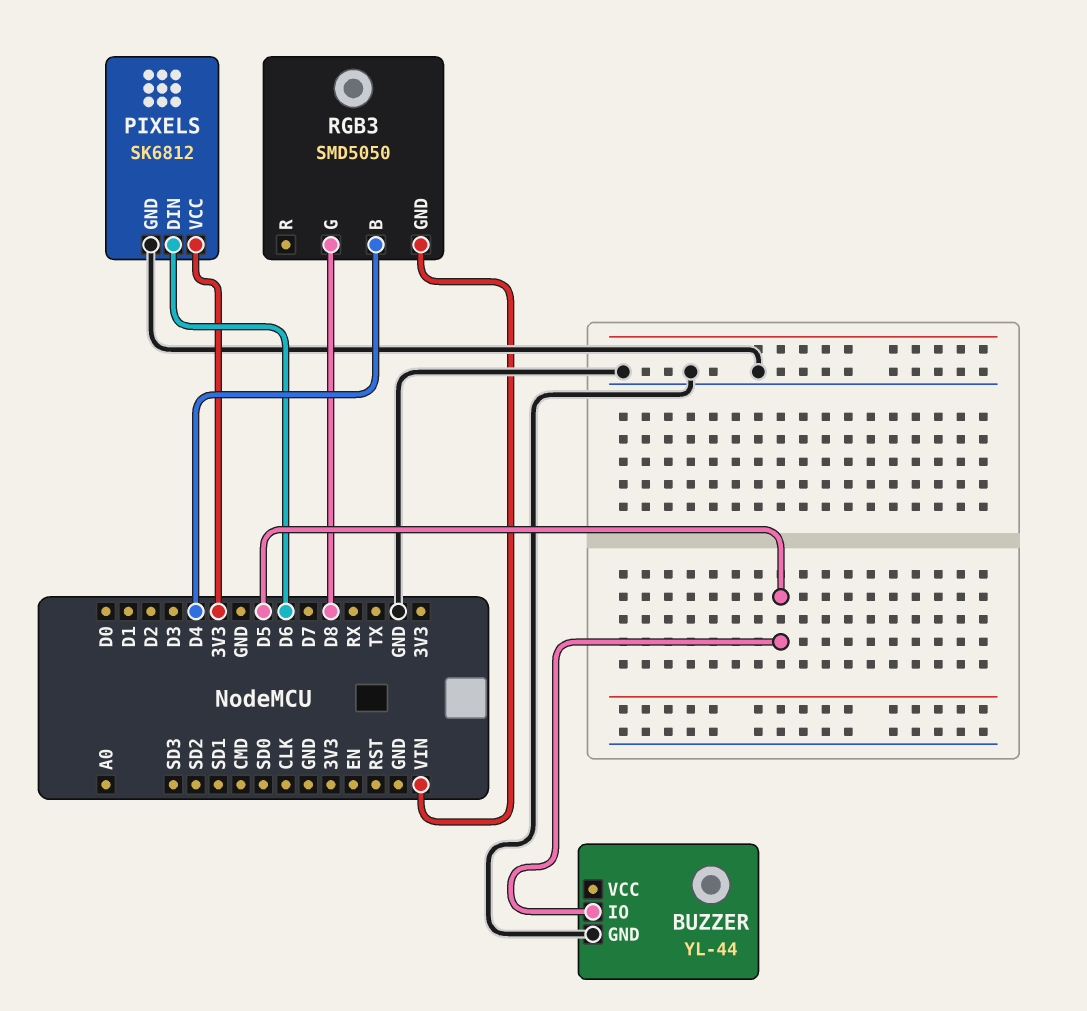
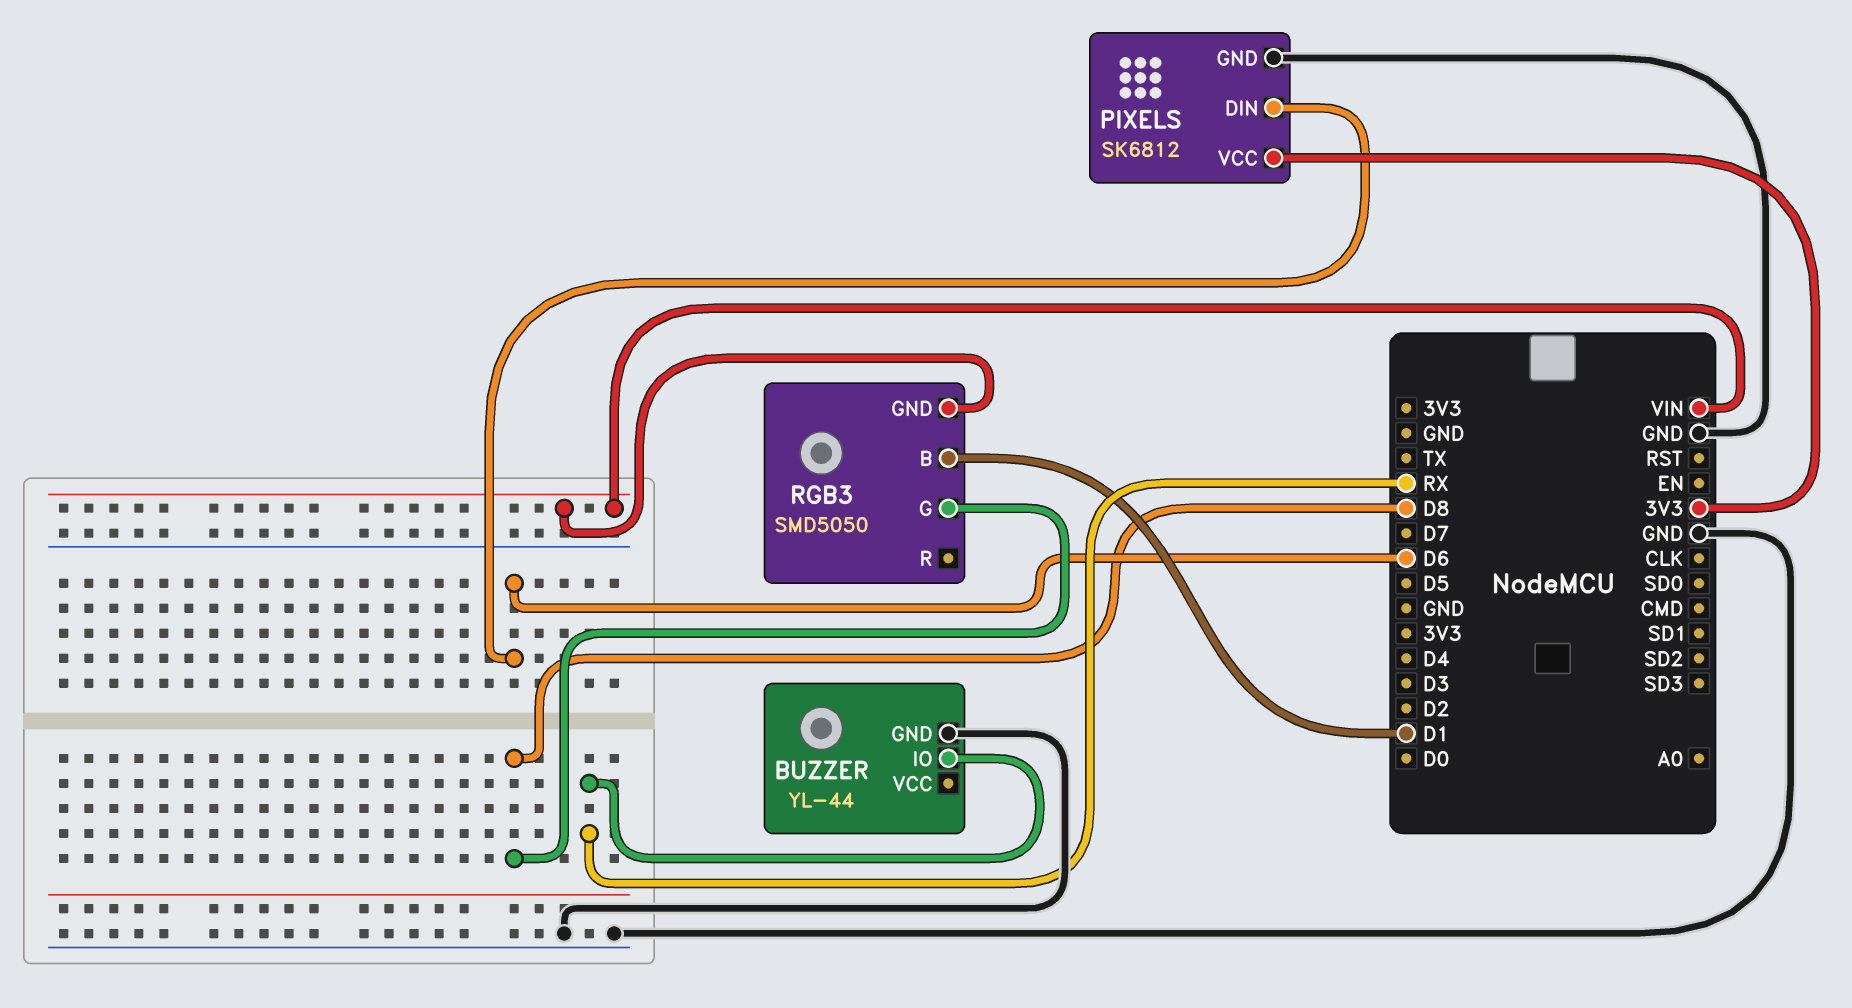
BUZZER pin IO: D5 -> RX
RGB3 pin B: D4 -> D1

